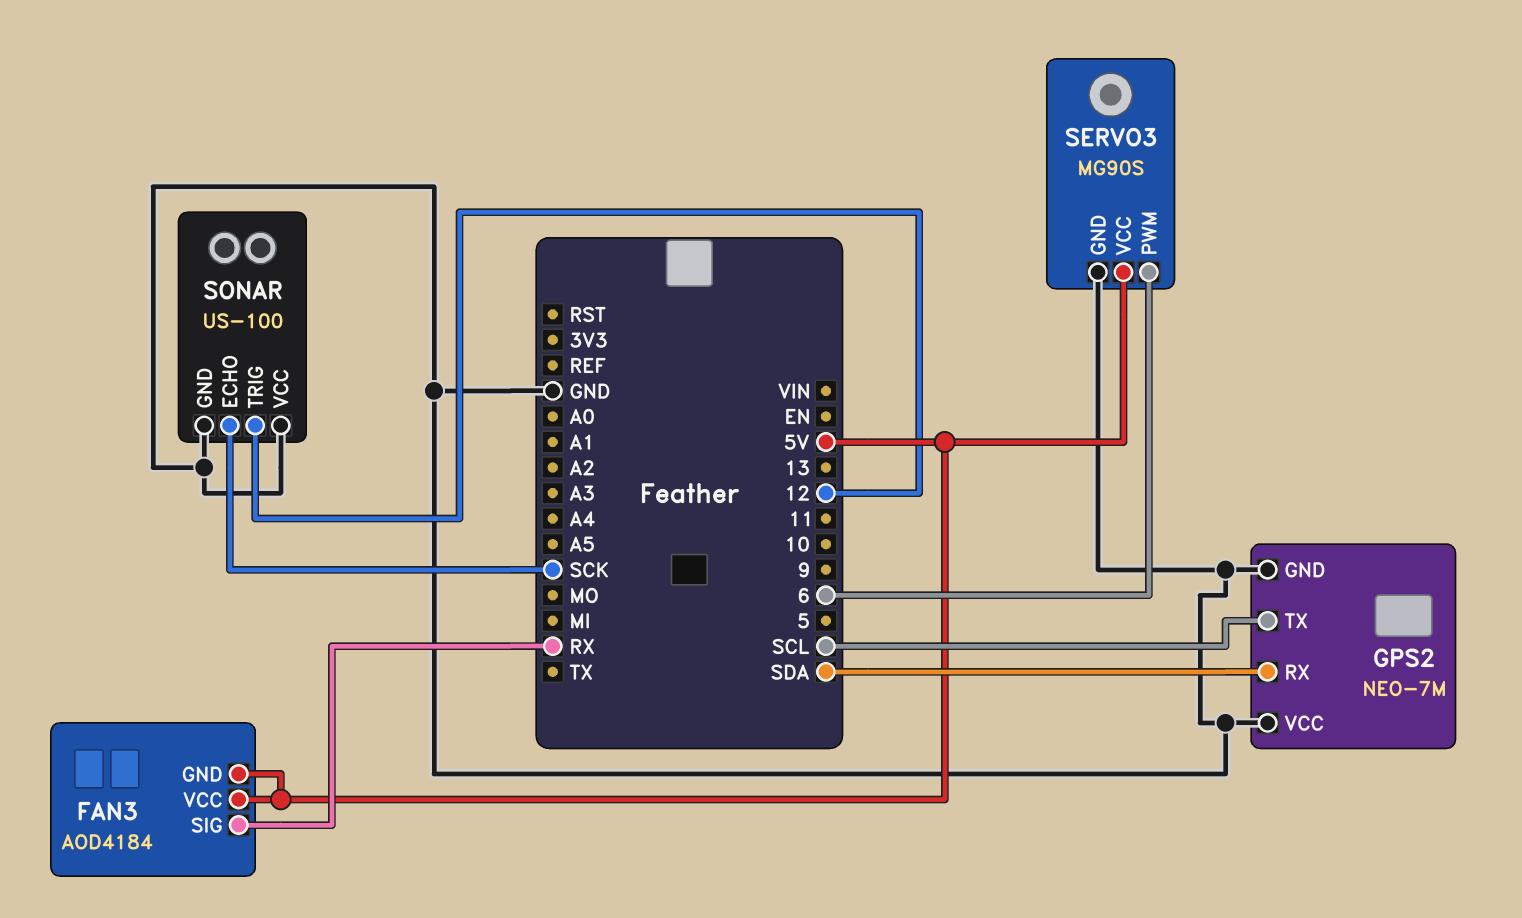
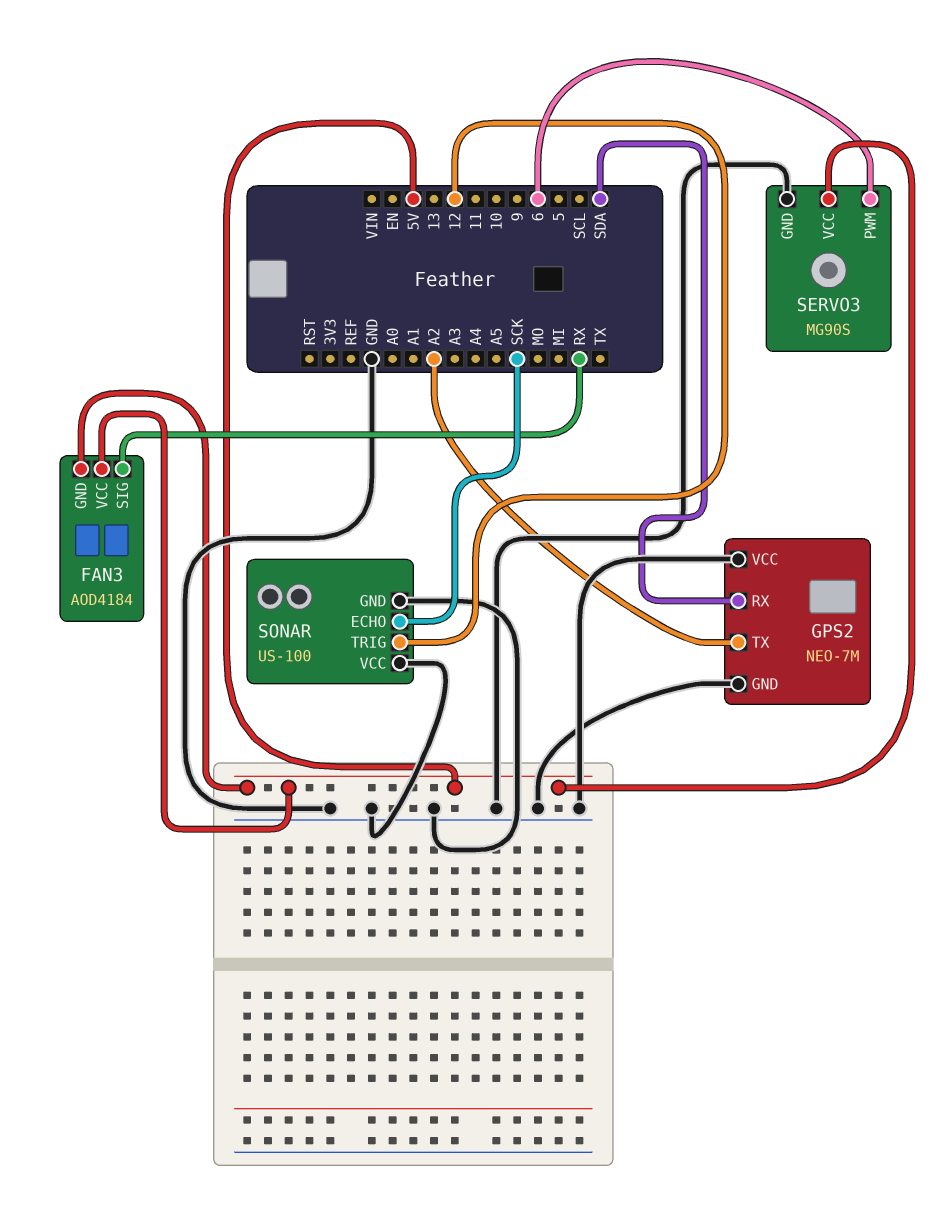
GPS2 pin TX: SCL -> A2

